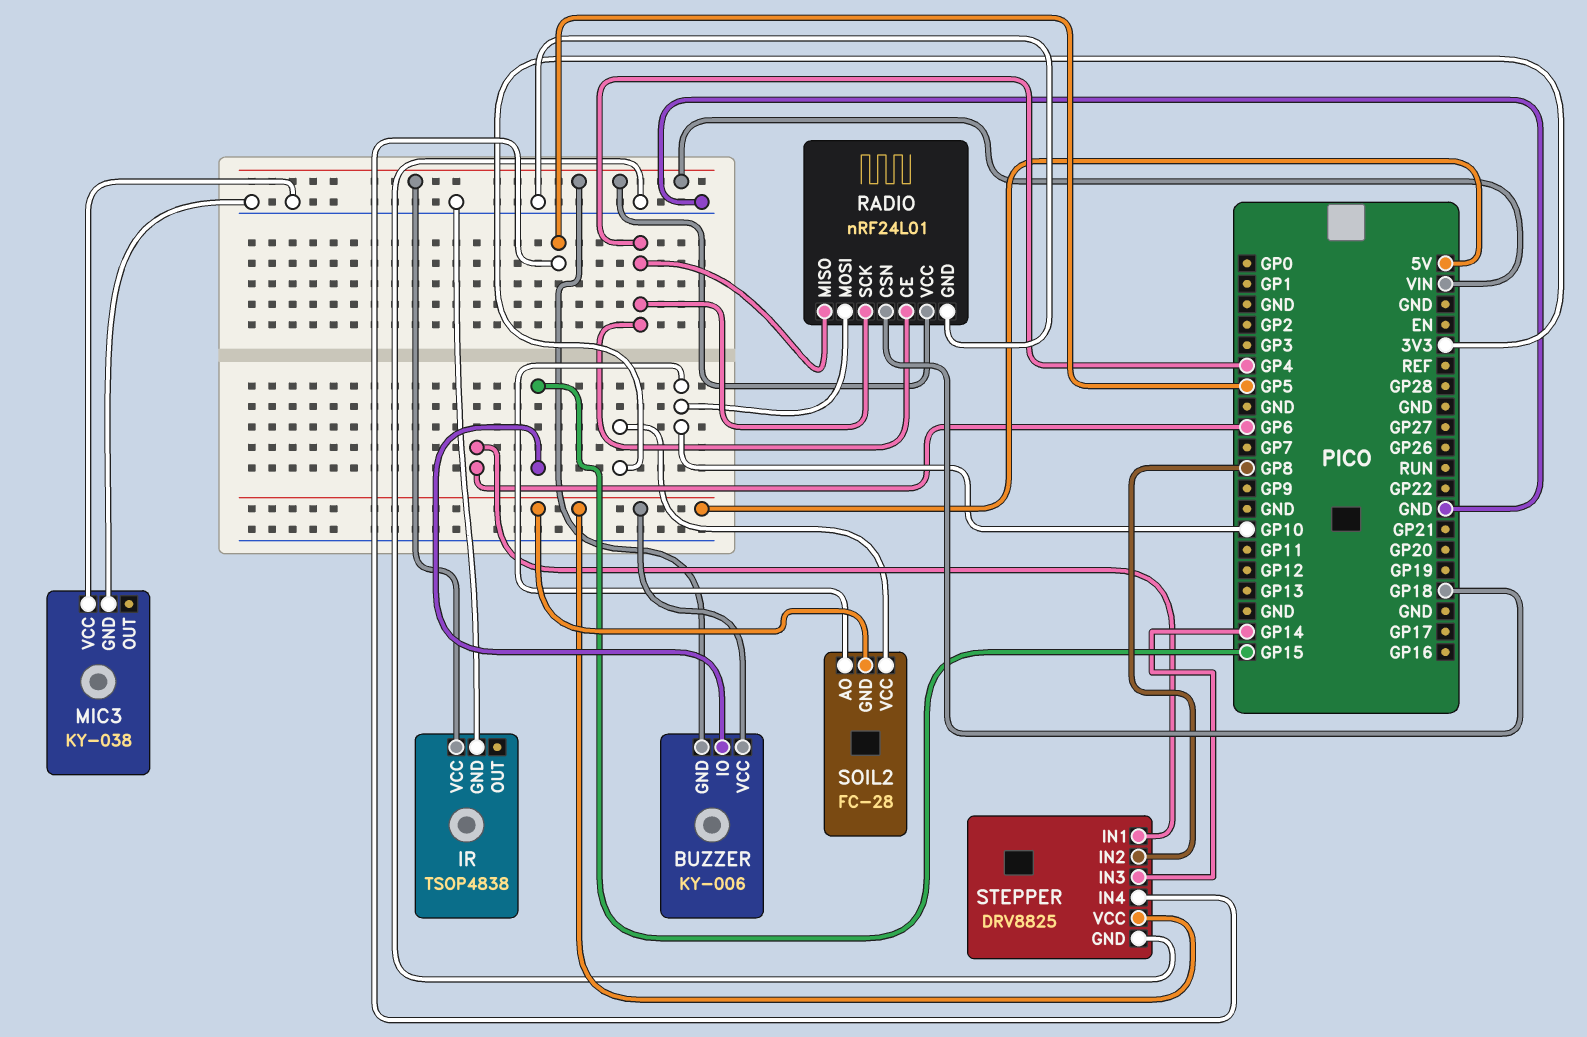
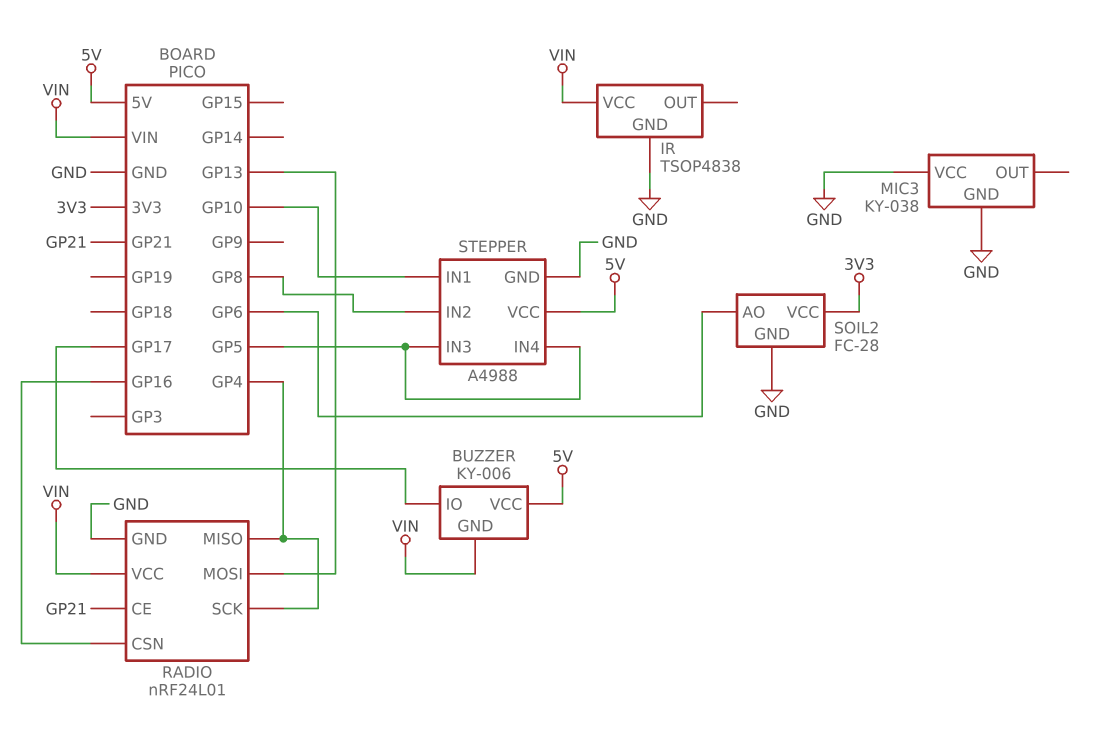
BUZZER pin IO: GP15 -> GP17
RADIO pin CE: GP4 -> GP21
RADIO pin CSN: GP18 -> GP16
RADIO pin MOSI: GP10 -> GP13
SOIL2 pin AO: GP10 -> GP6
SOIL2 pin GND: 5V -> GND
STEPPER: DRV8825 -> A4988
STEPPER pin IN1: GP6 -> GP10
STEPPER pin IN3: GP14 -> GP5

